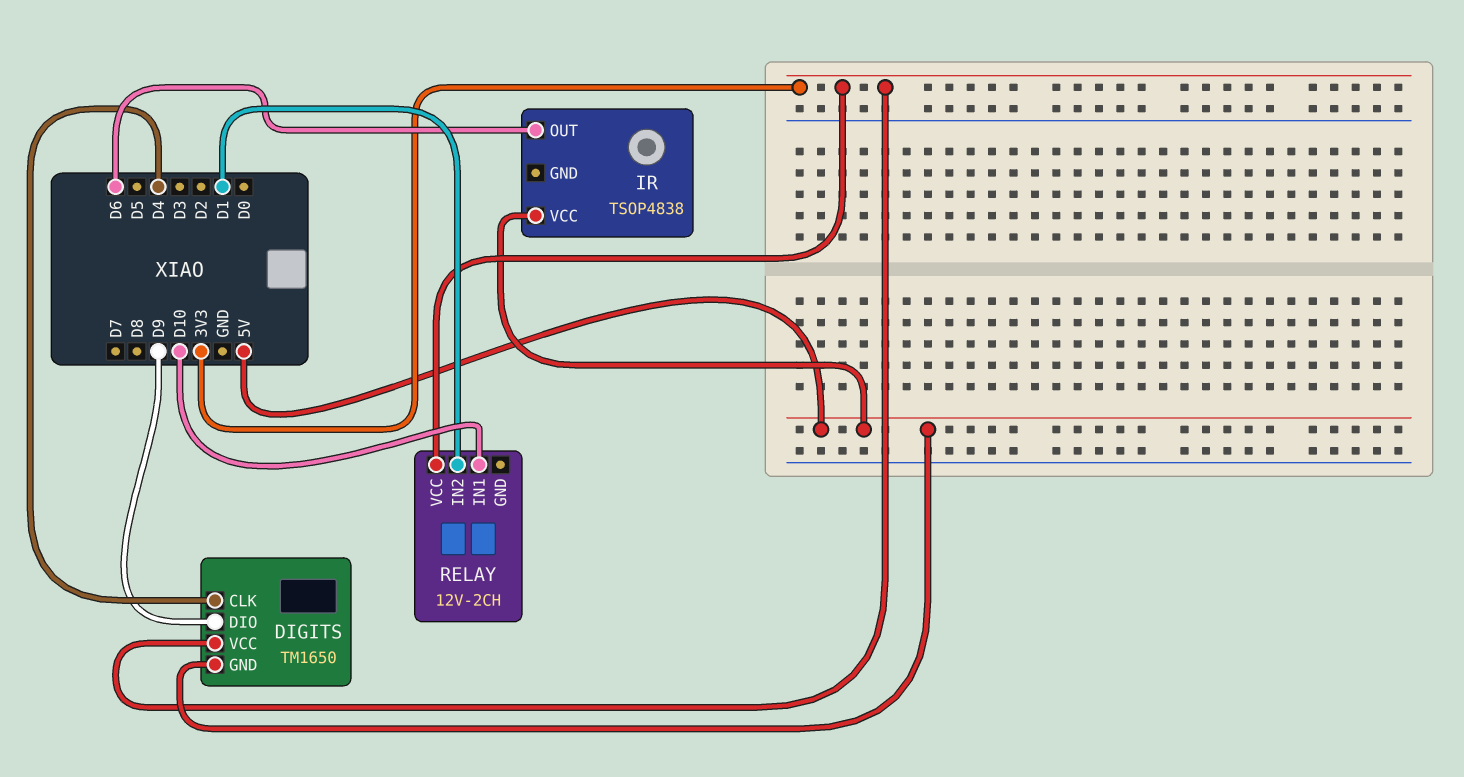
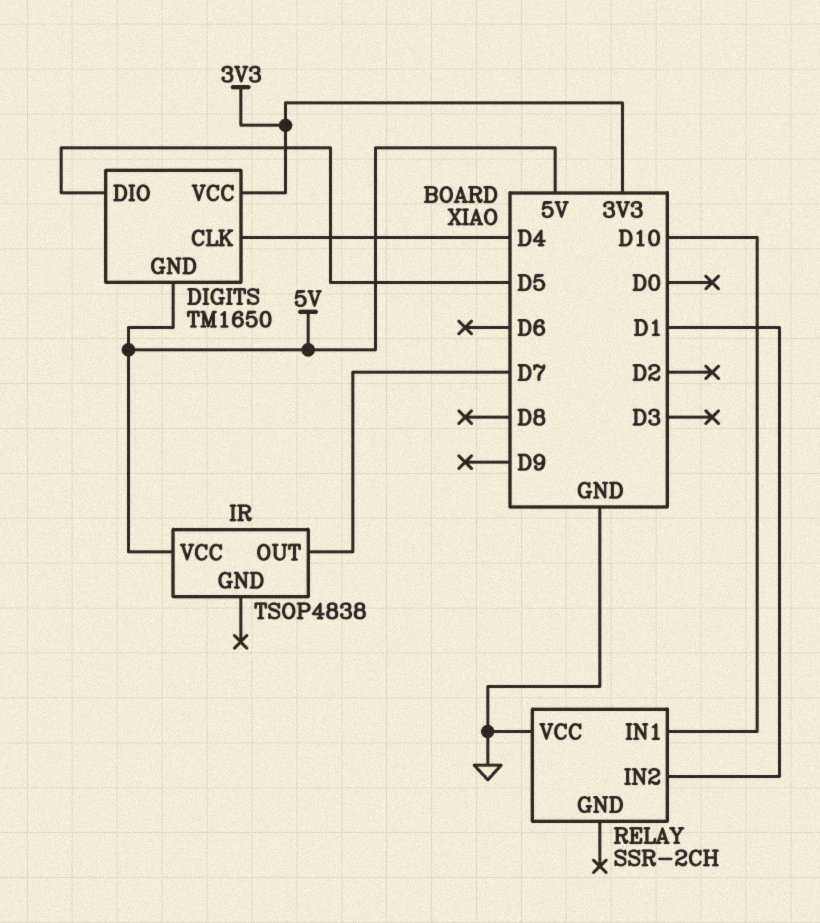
DIGITS pin DIO: D9 -> D5
IR pin OUT: D6 -> D7
RELAY: 12V-2CH -> SSR-2CH
RELAY pin VCC: 3V3 -> GND

